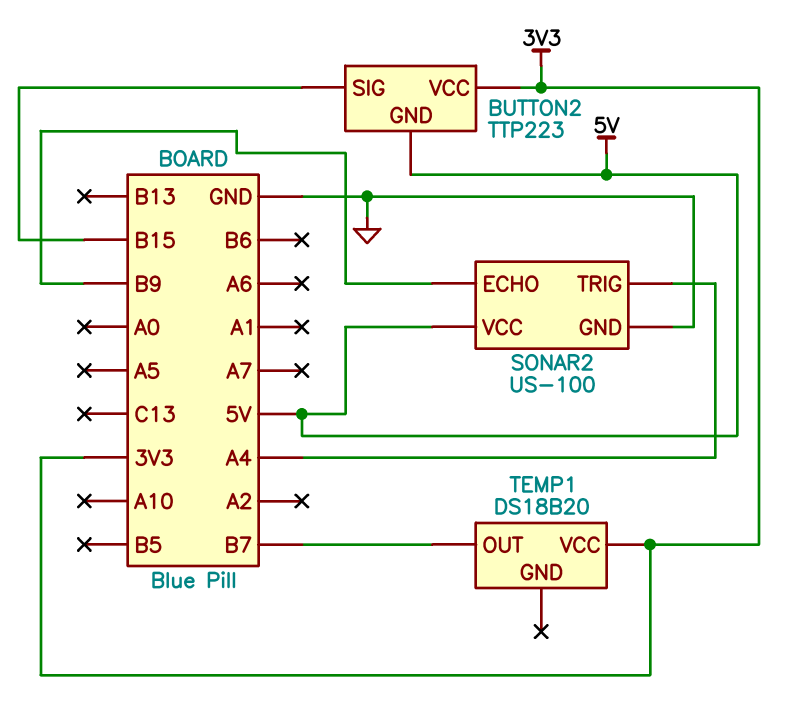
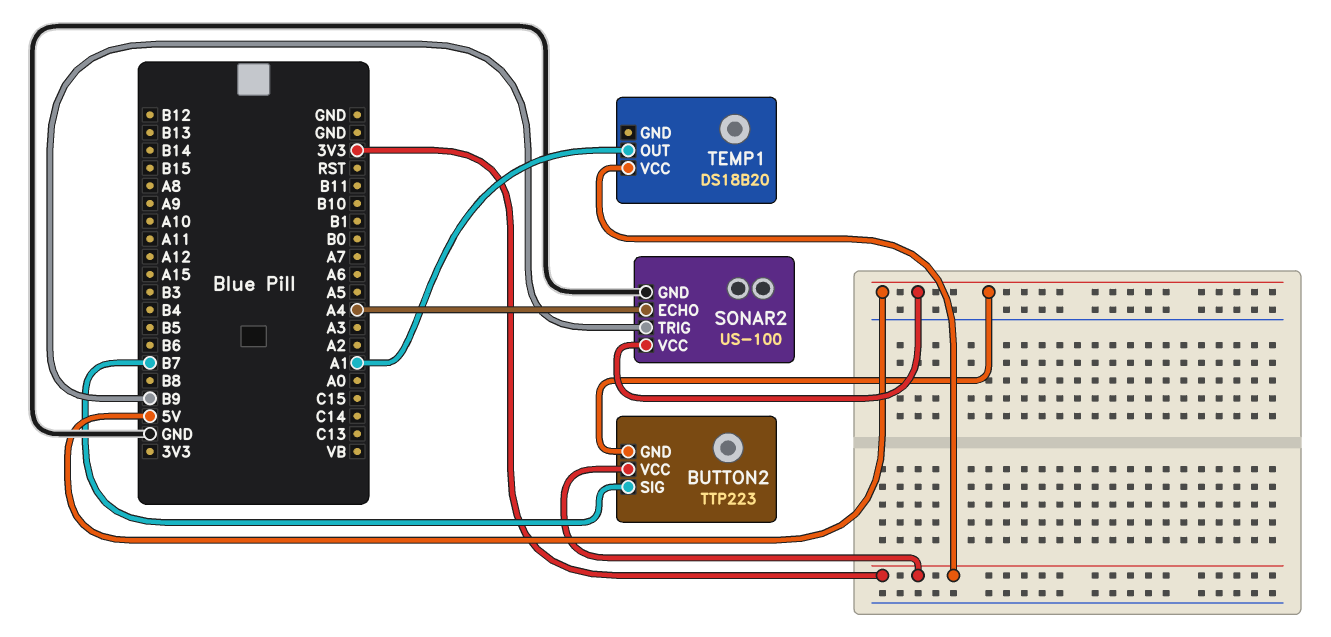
BUTTON2 pin SIG: B15 -> B7
SONAR2 pin ECHO: B9 -> A4
SONAR2 pin TRIG: A4 -> B9
TEMP1 pin OUT: B7 -> A1

